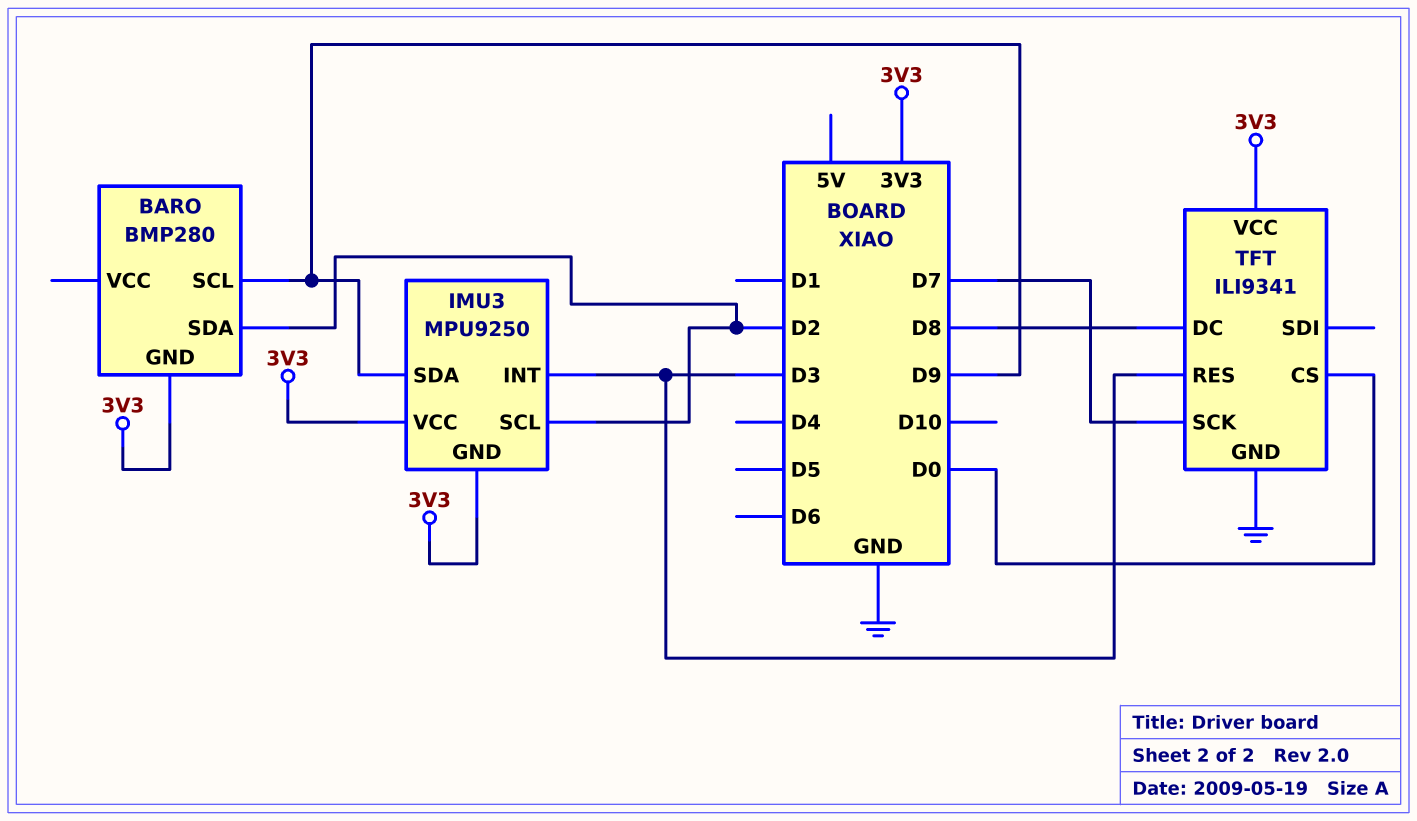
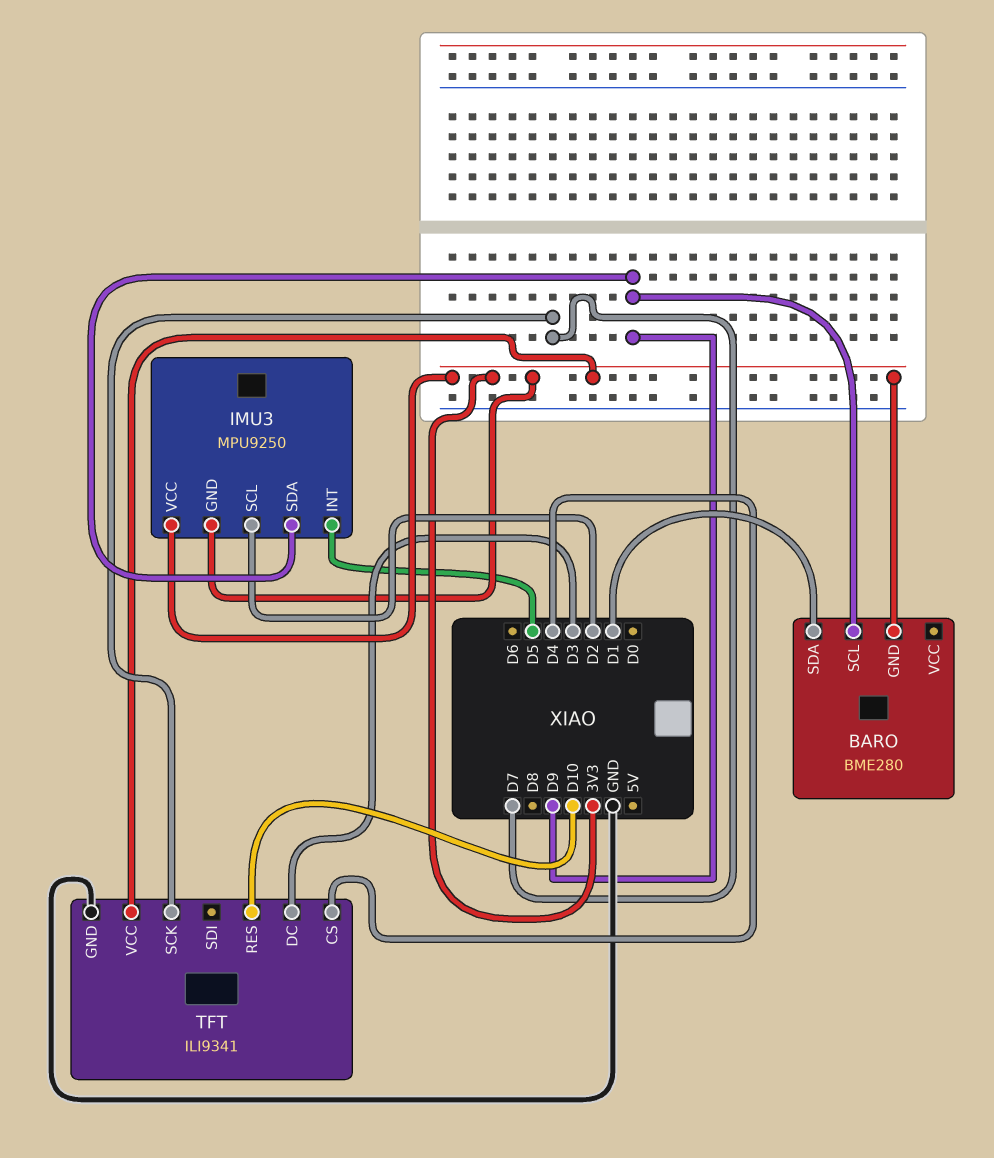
BARO: BMP280 -> BME280
BARO pin SDA: D2 -> D1
IMU3 pin INT: D3 -> D5
TFT pin CS: D0 -> D4
TFT pin DC: D8 -> D3
TFT pin RES: D3 -> D10

